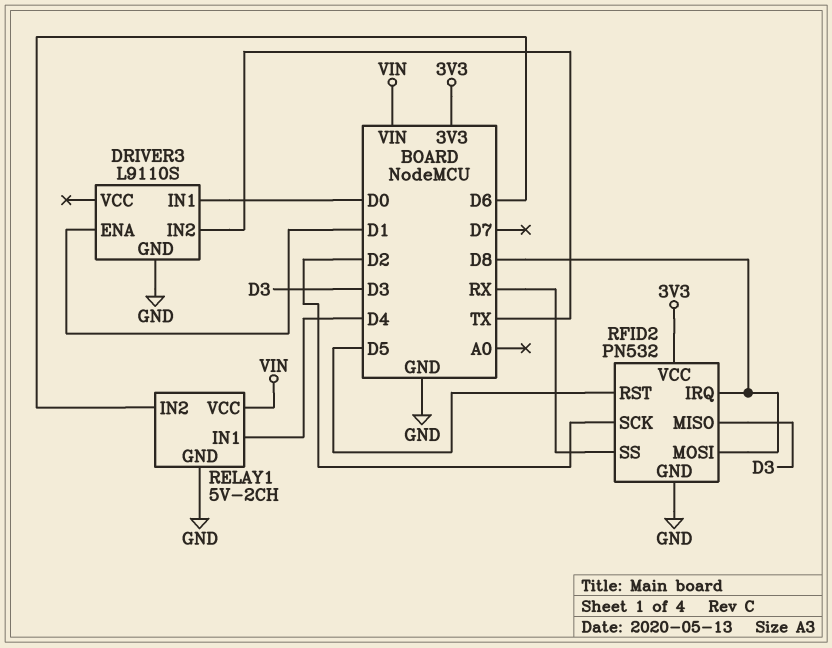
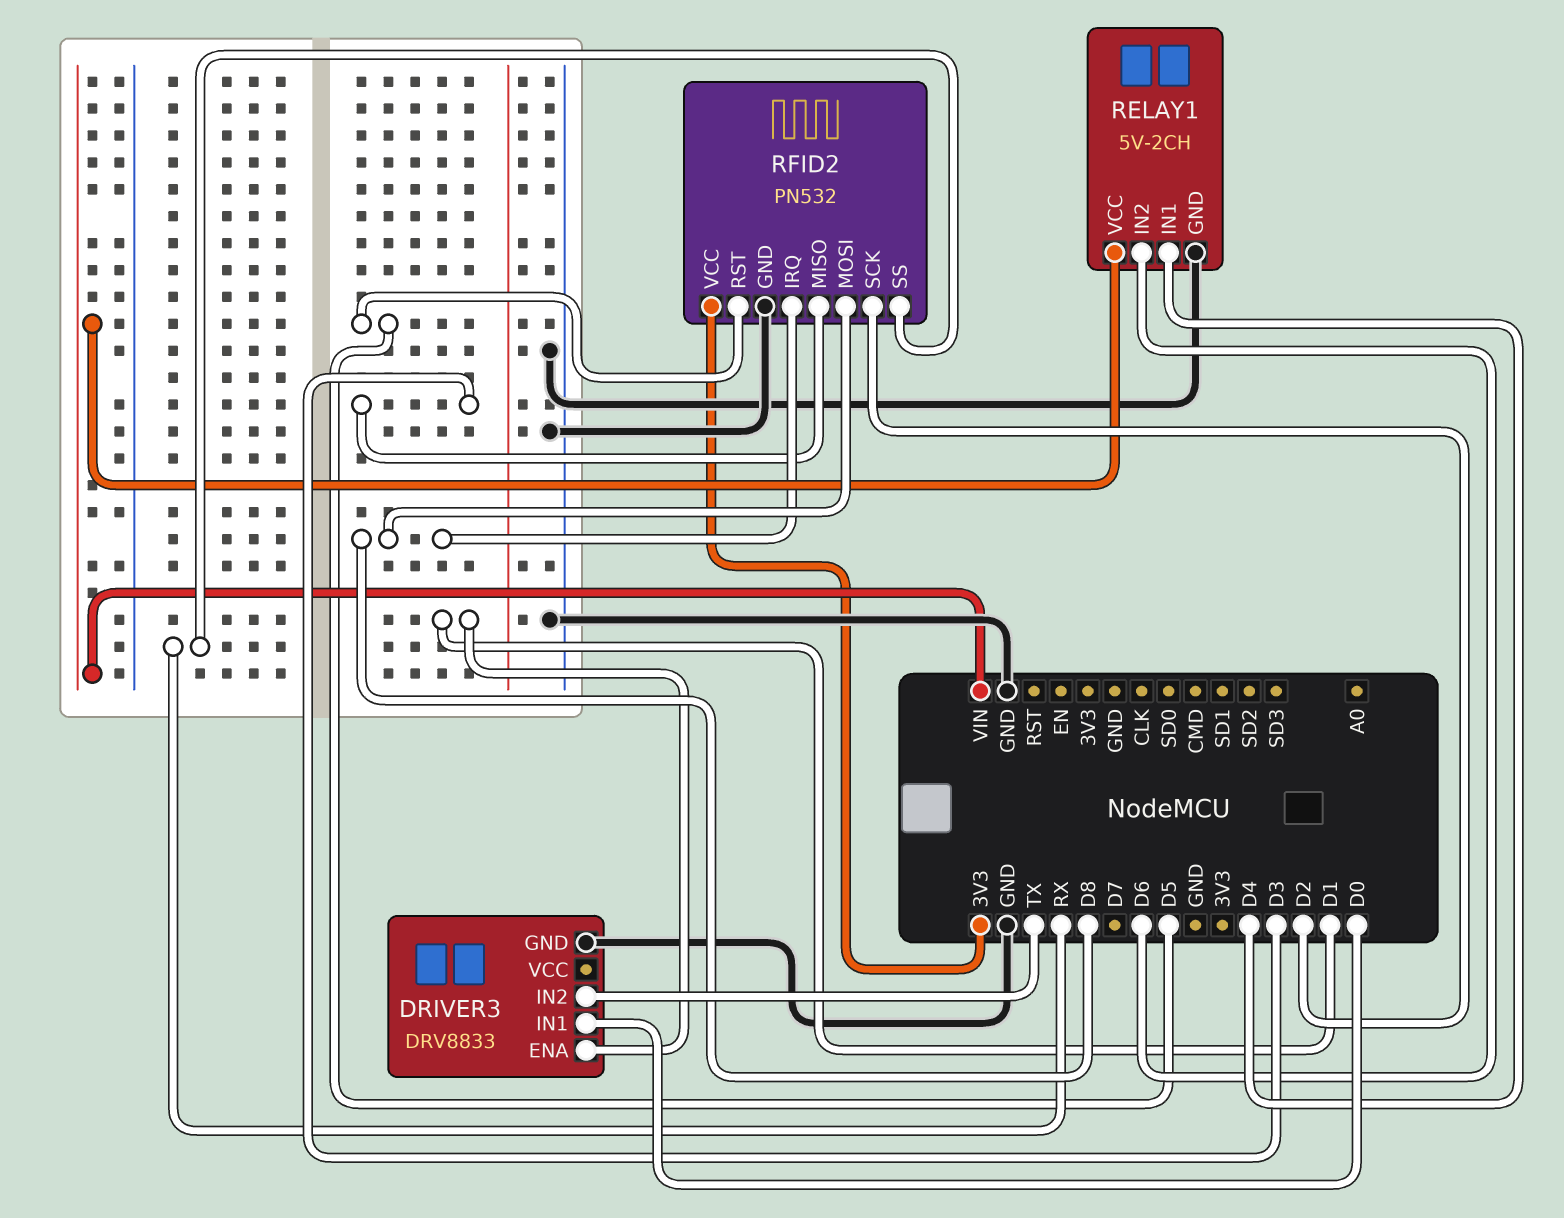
DRIVER3: L9110S -> DRV8833

